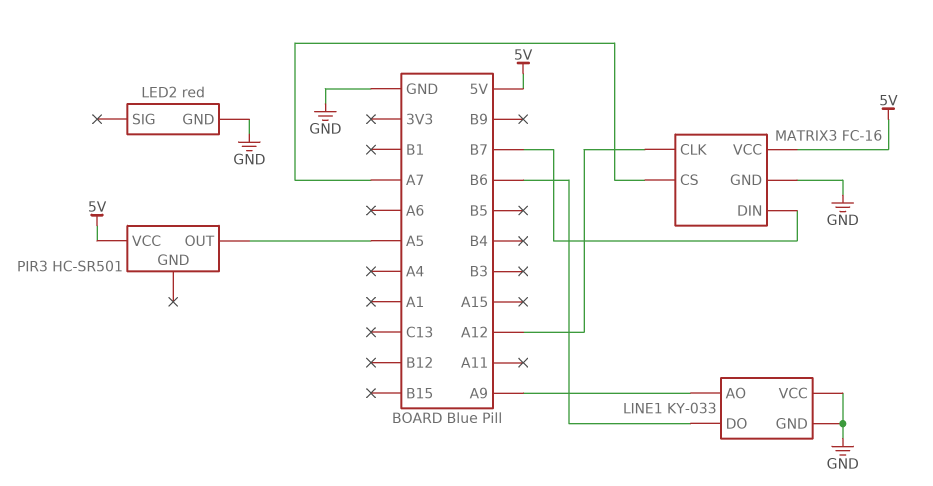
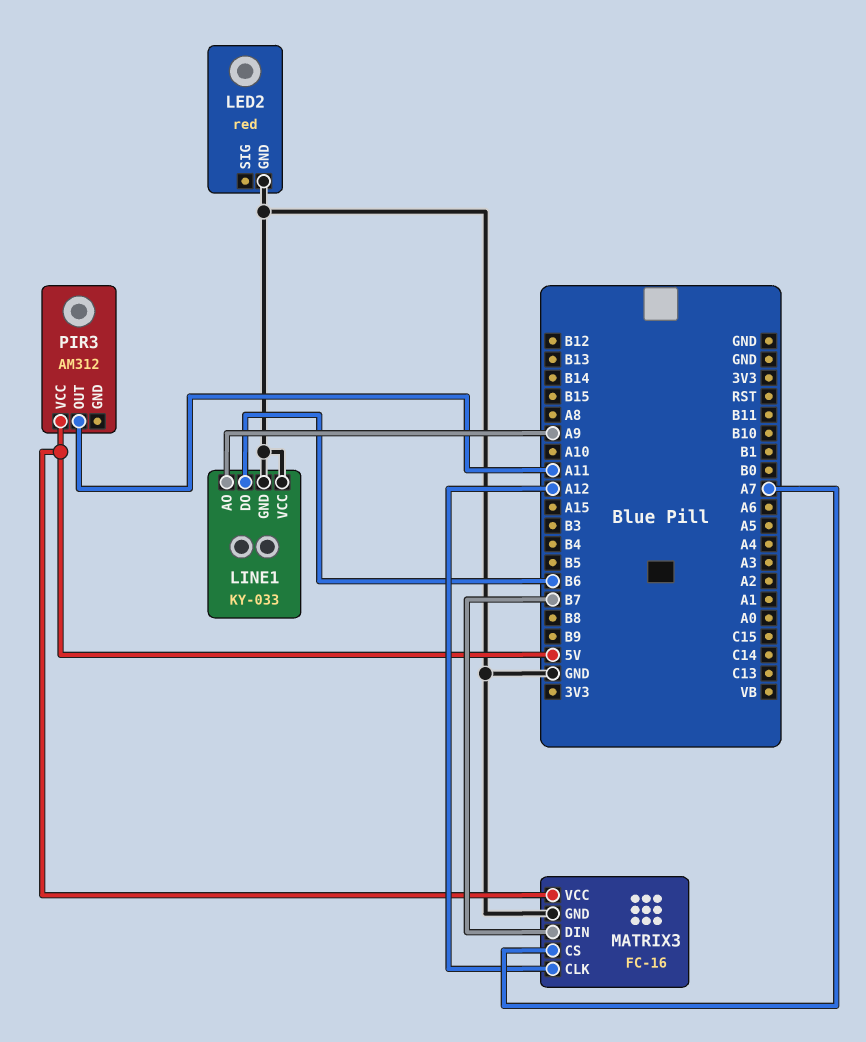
PIR3: HC-SR501 -> AM312
PIR3 pin OUT: A5 -> A11

